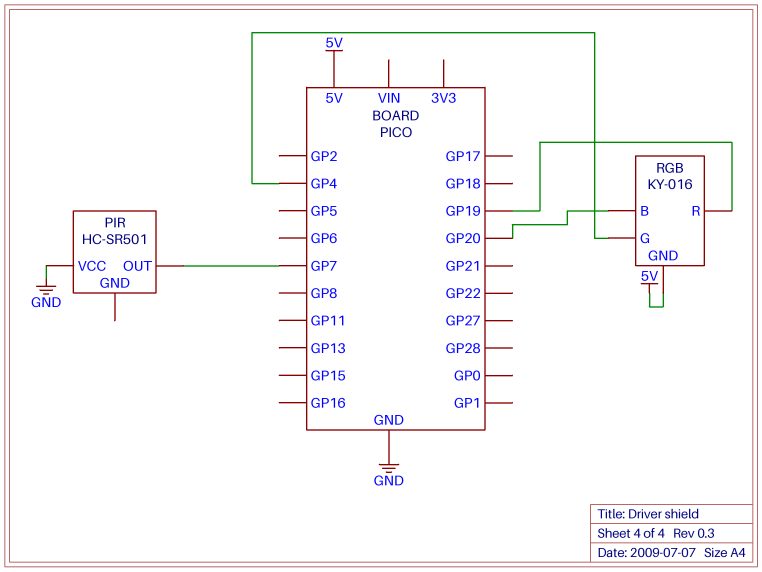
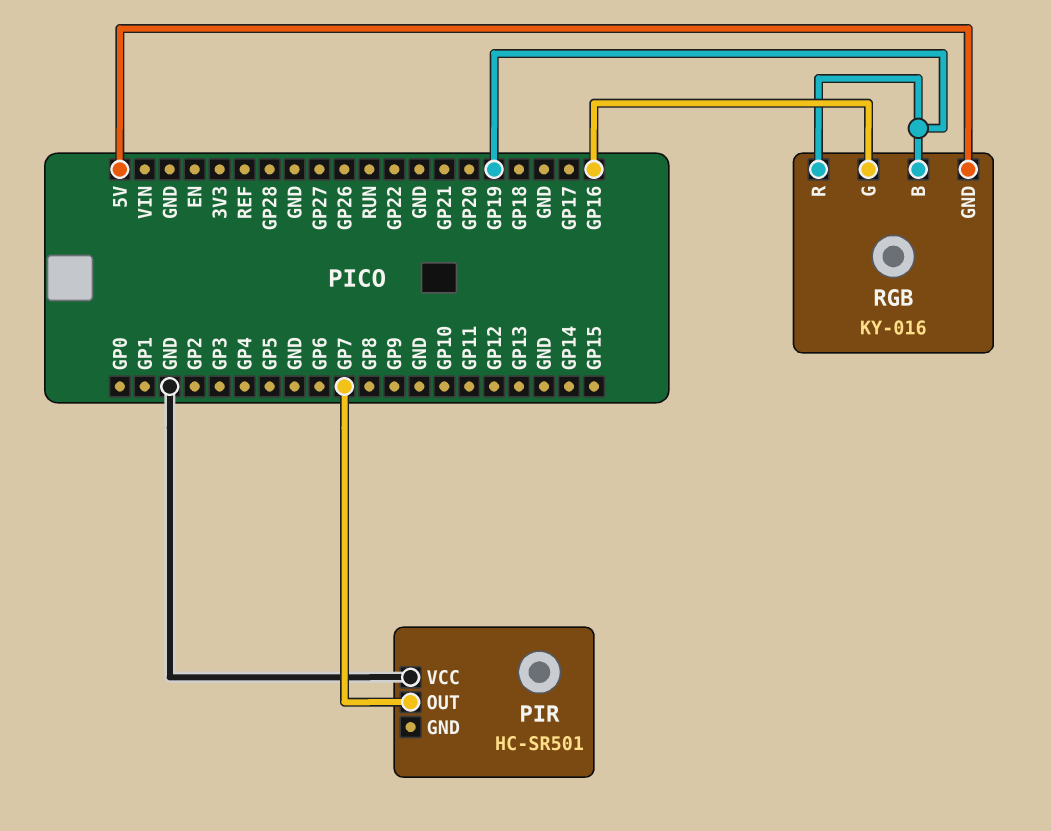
RGB pin B: GP20 -> GP19
RGB pin G: GP4 -> GP16

